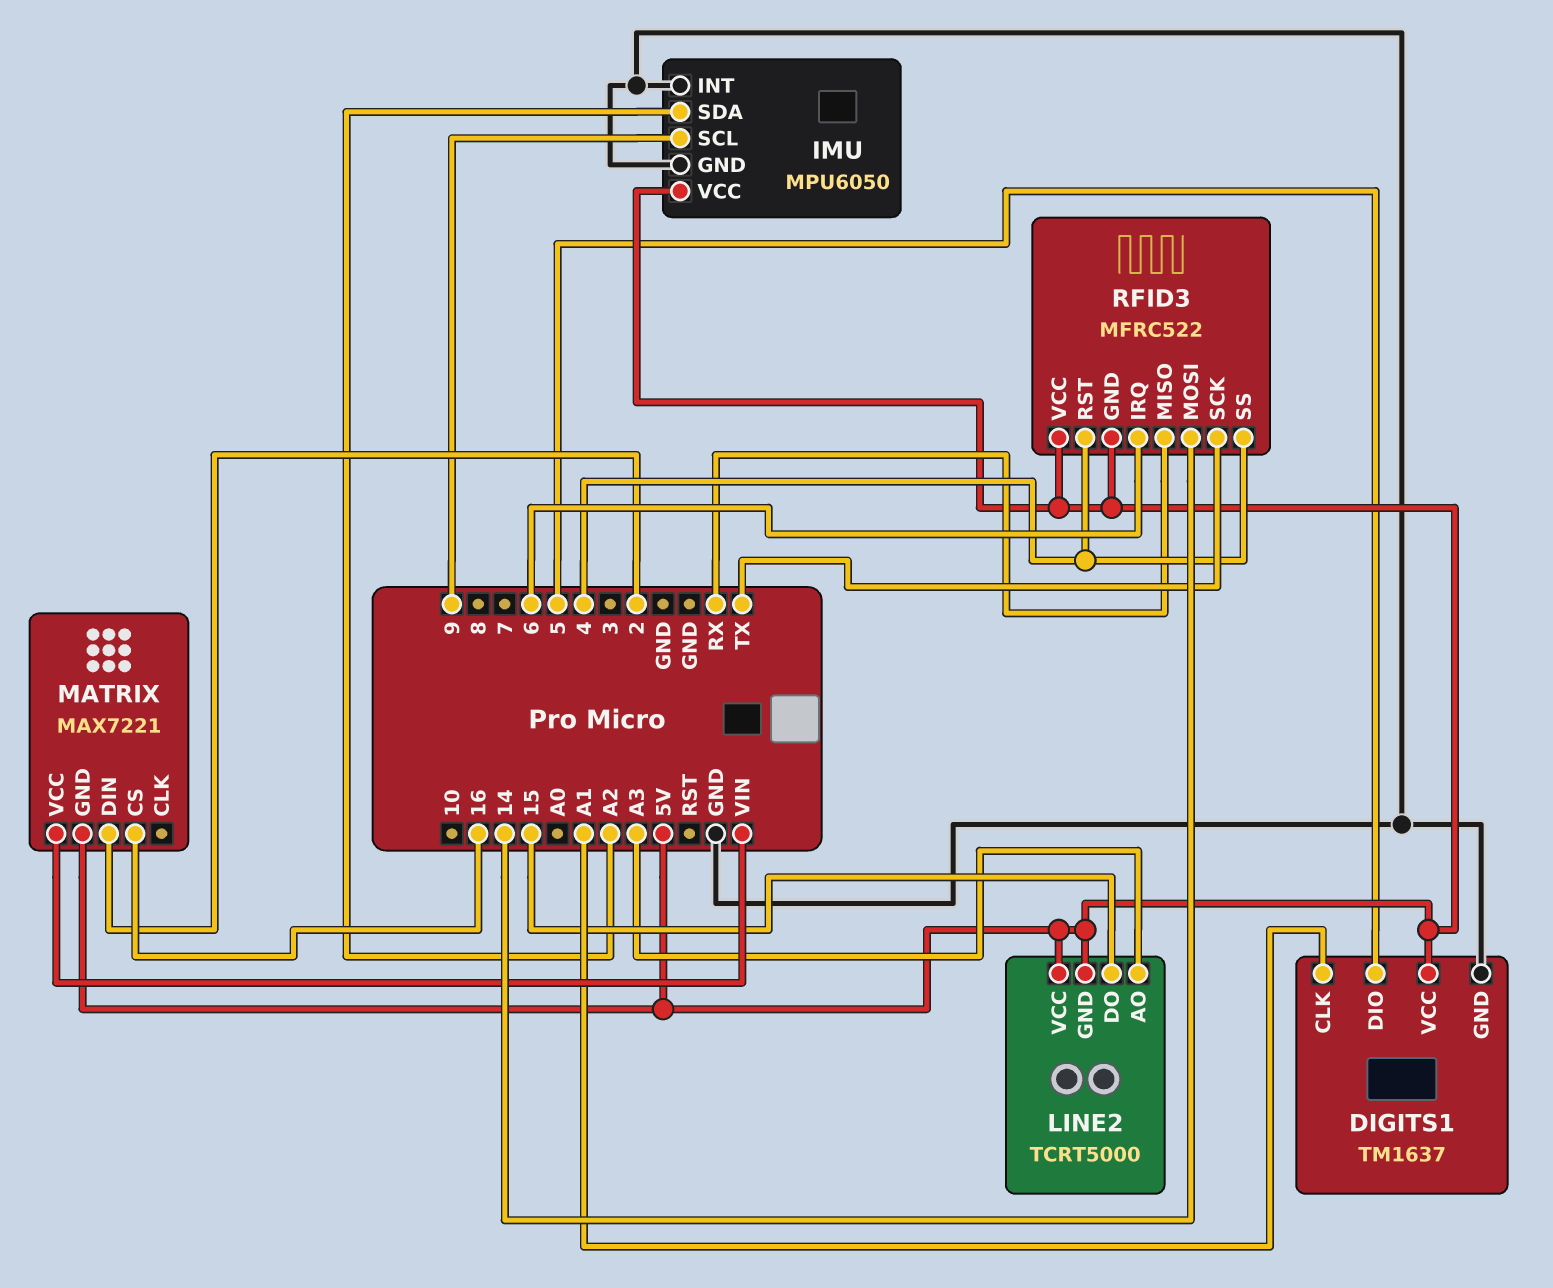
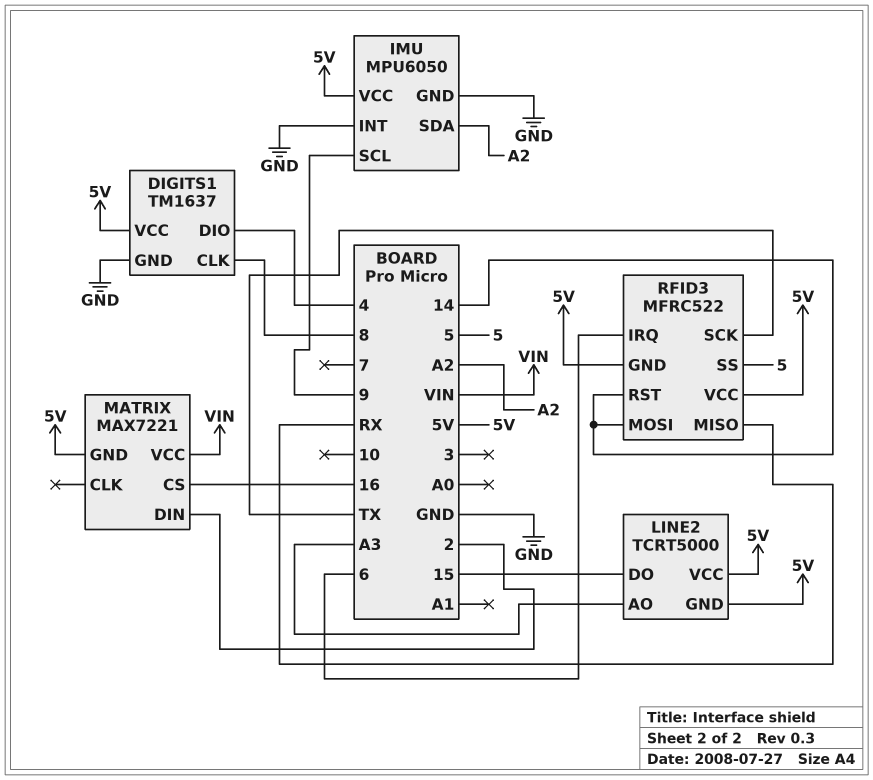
DIGITS1 pin CLK: A1 -> 8
DIGITS1 pin DIO: 5 -> 4
RFID3 pin RST: 4 -> 14
RFID3 pin SS: 4 -> 5

